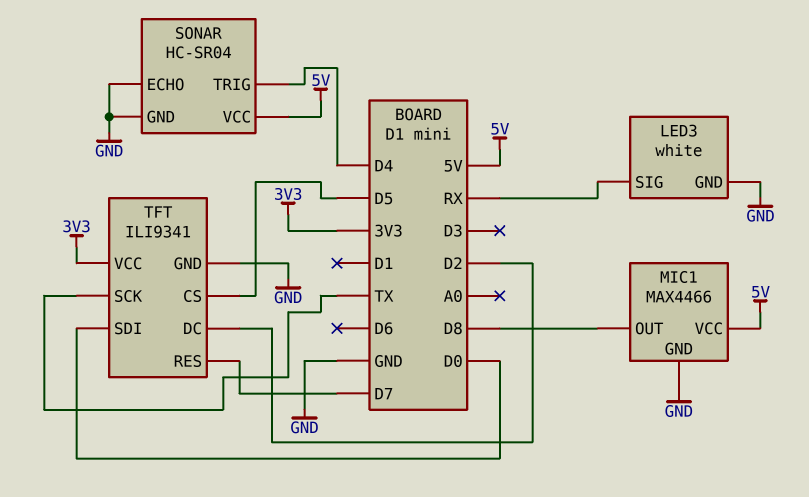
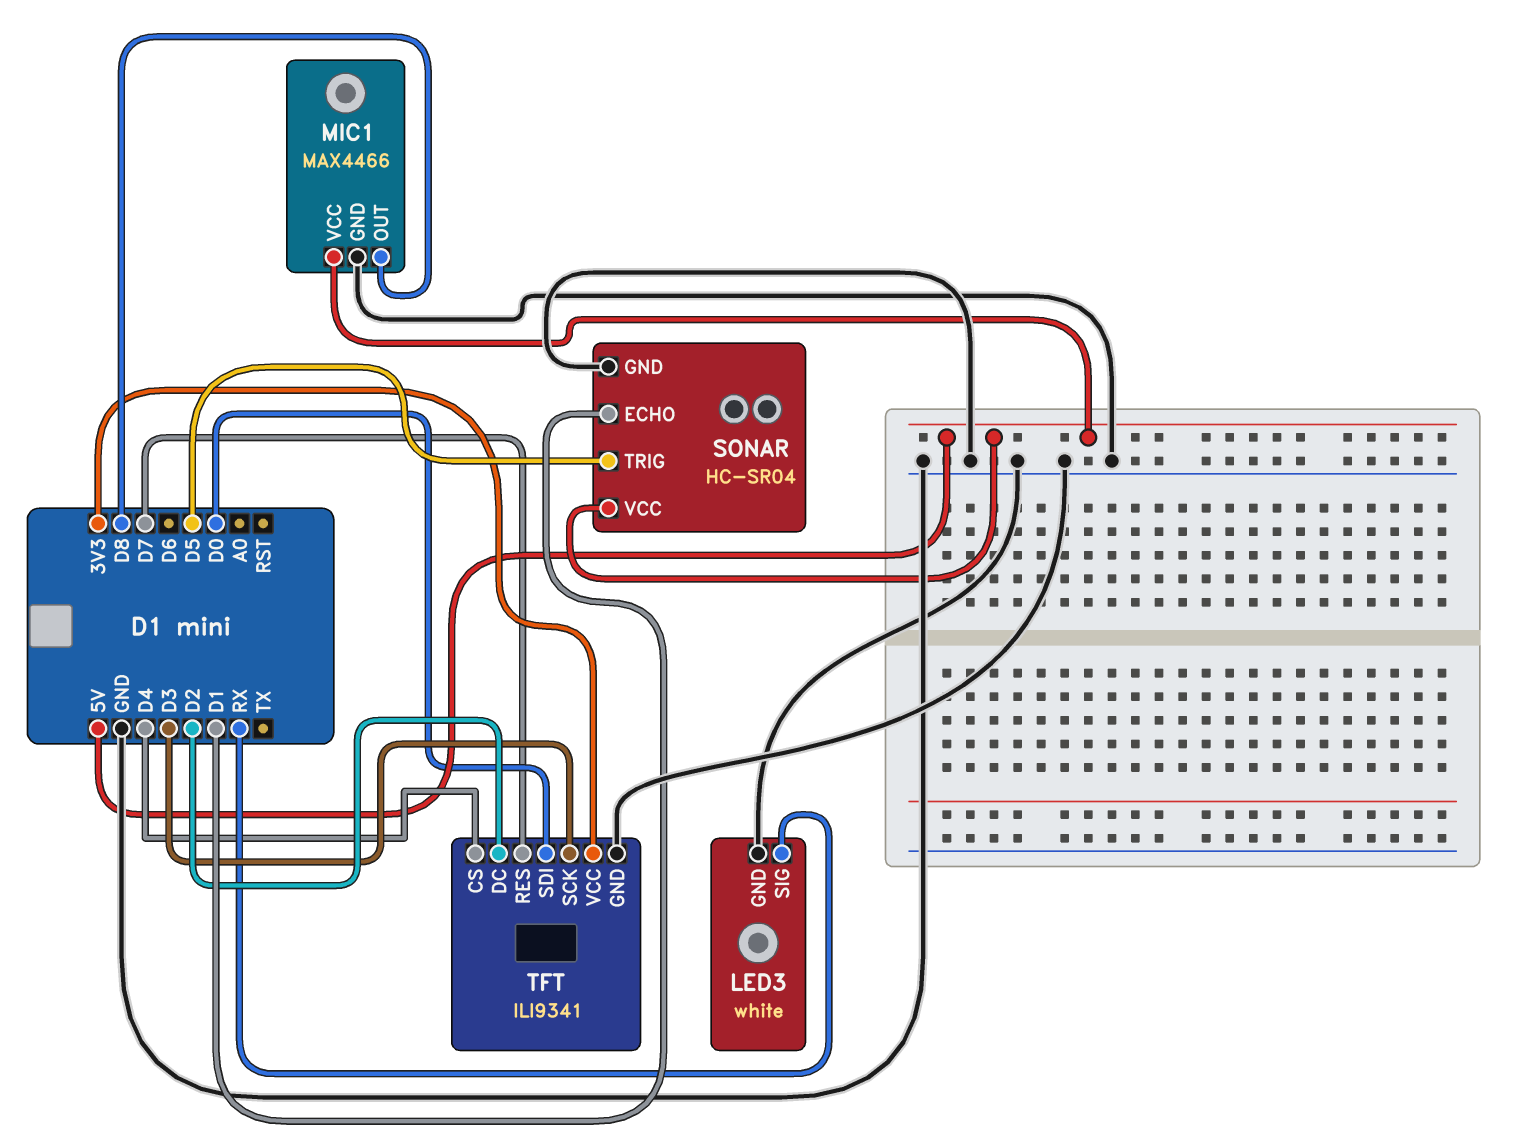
SONAR pin ECHO: GND -> D1
SONAR pin TRIG: D4 -> D5
TFT pin CS: D5 -> D4
TFT pin SCK: TX -> D3

